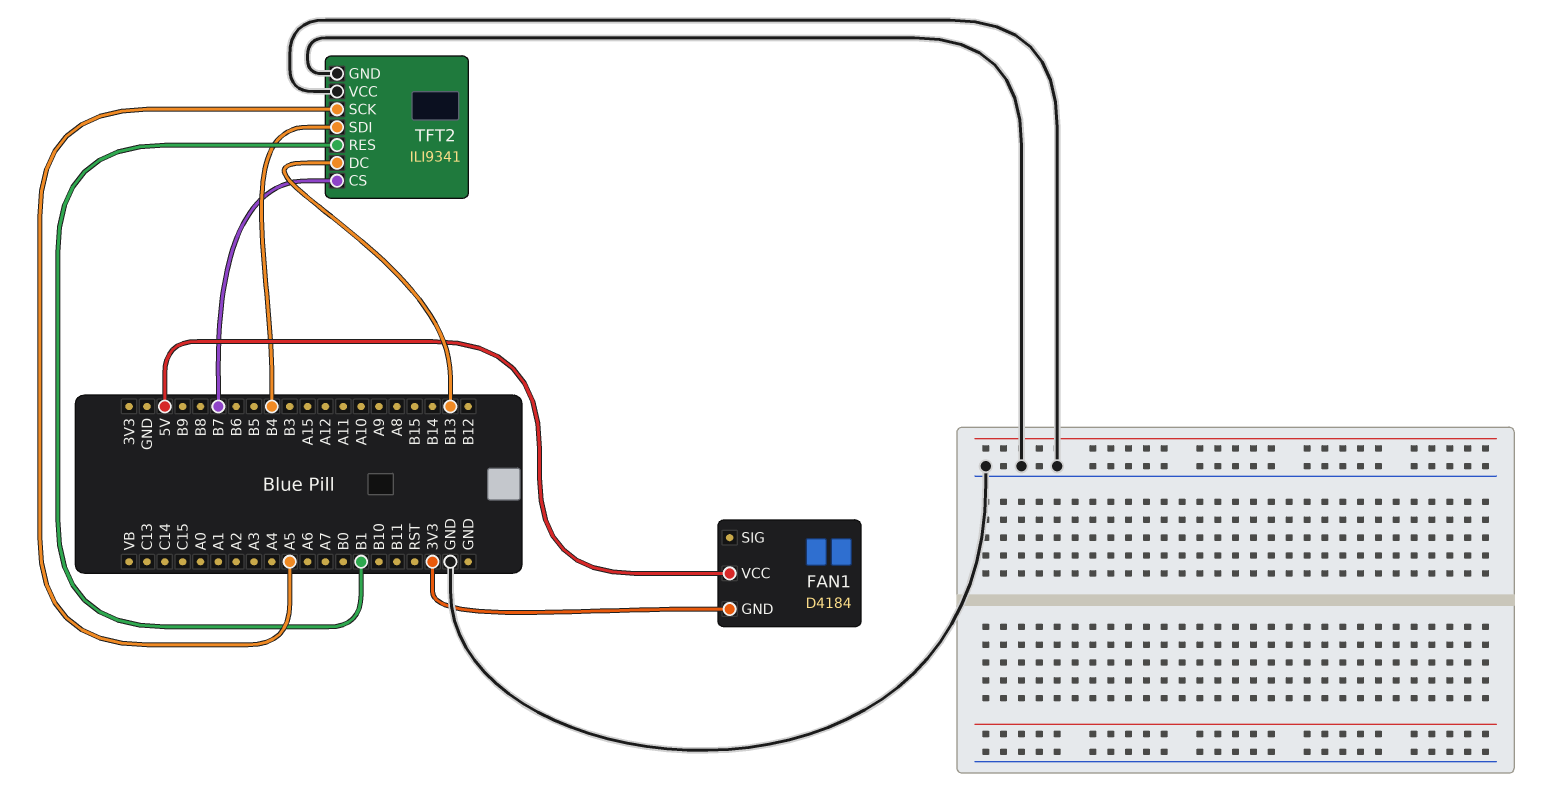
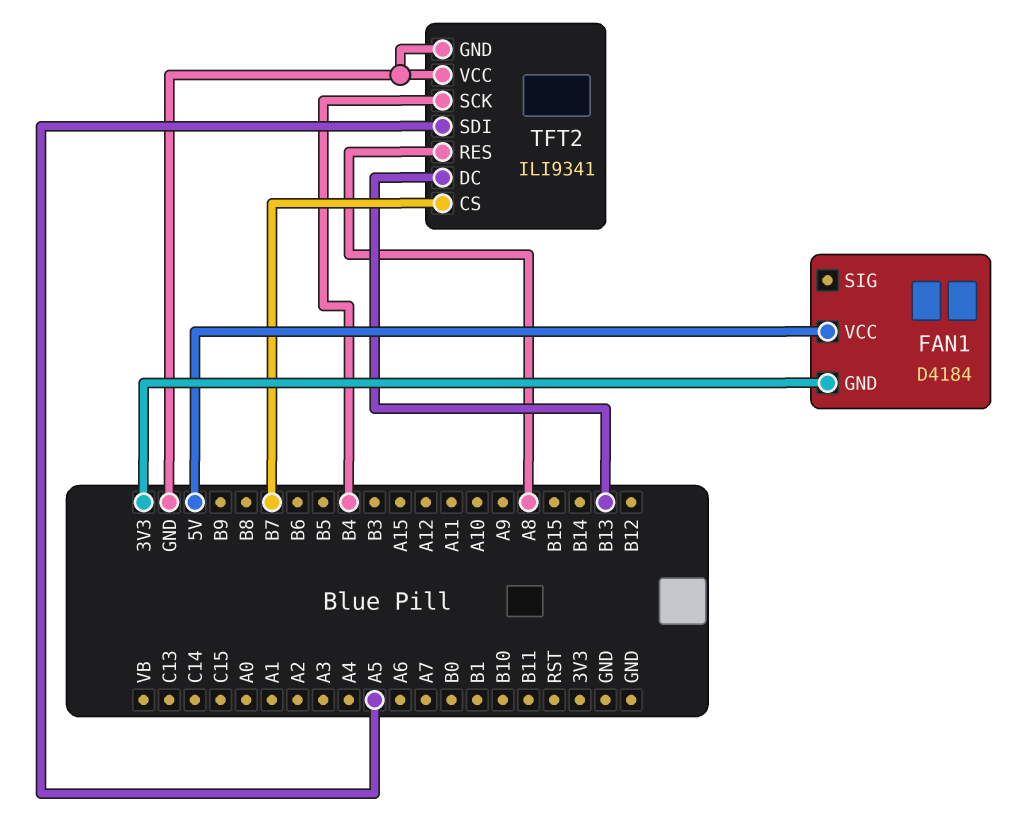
TFT2 pin RES: B1 -> A8
TFT2 pin SCK: A5 -> B4
TFT2 pin SDI: B4 -> A5

